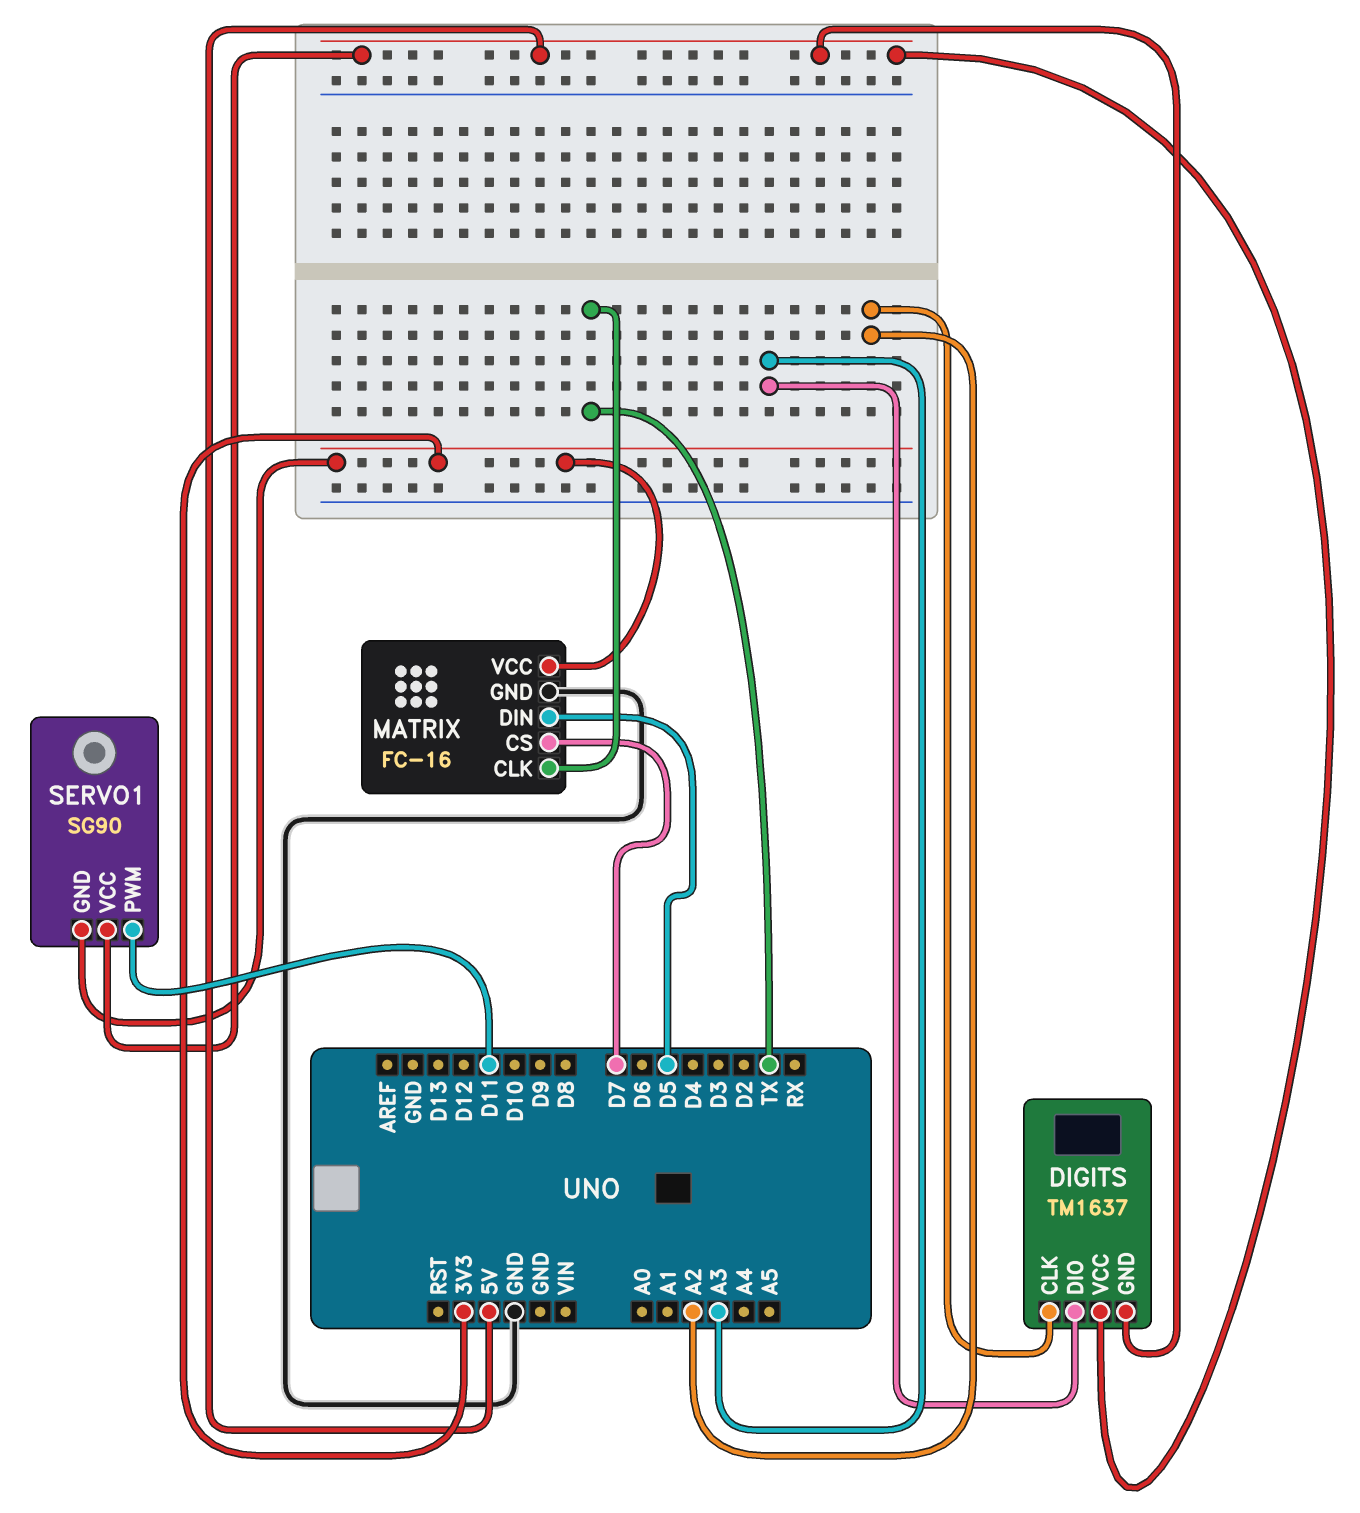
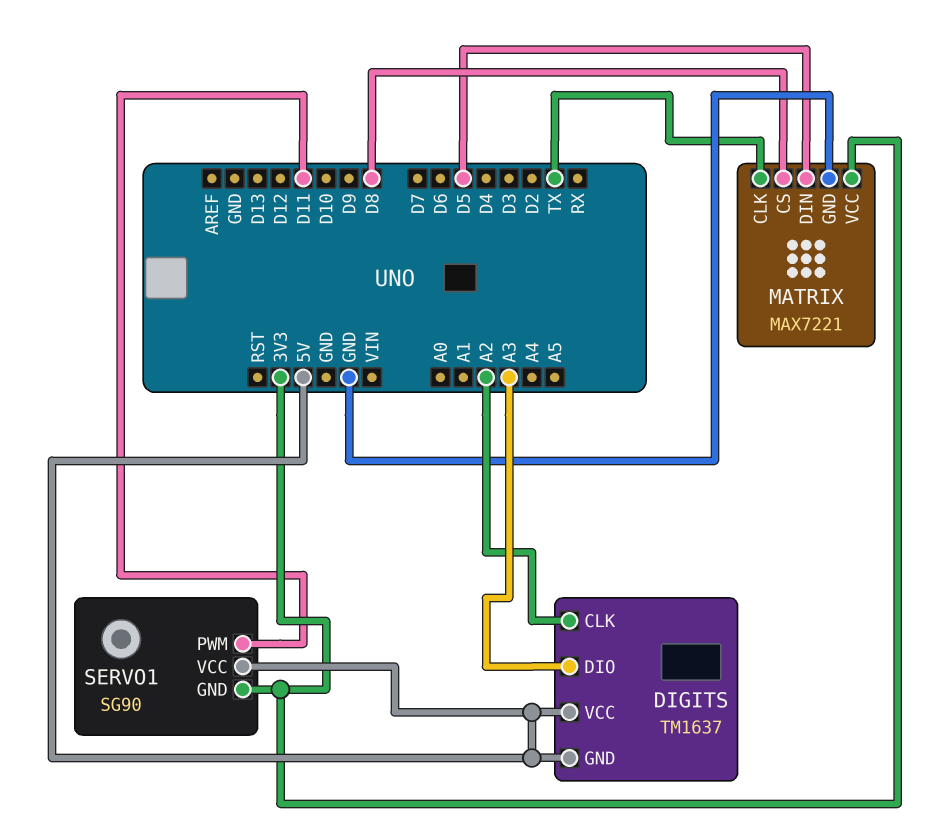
MATRIX: FC-16 -> MAX7221
MATRIX pin CS: D7 -> D8

